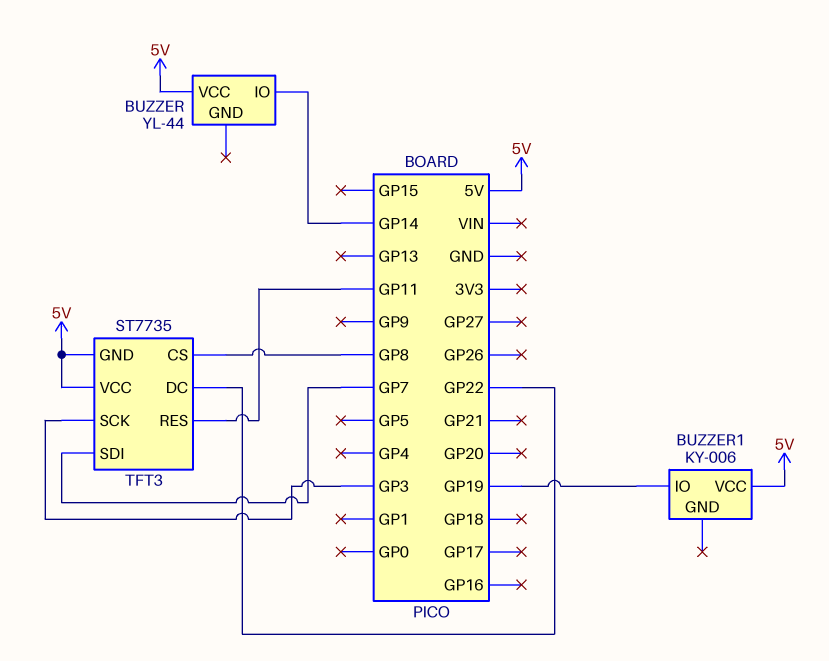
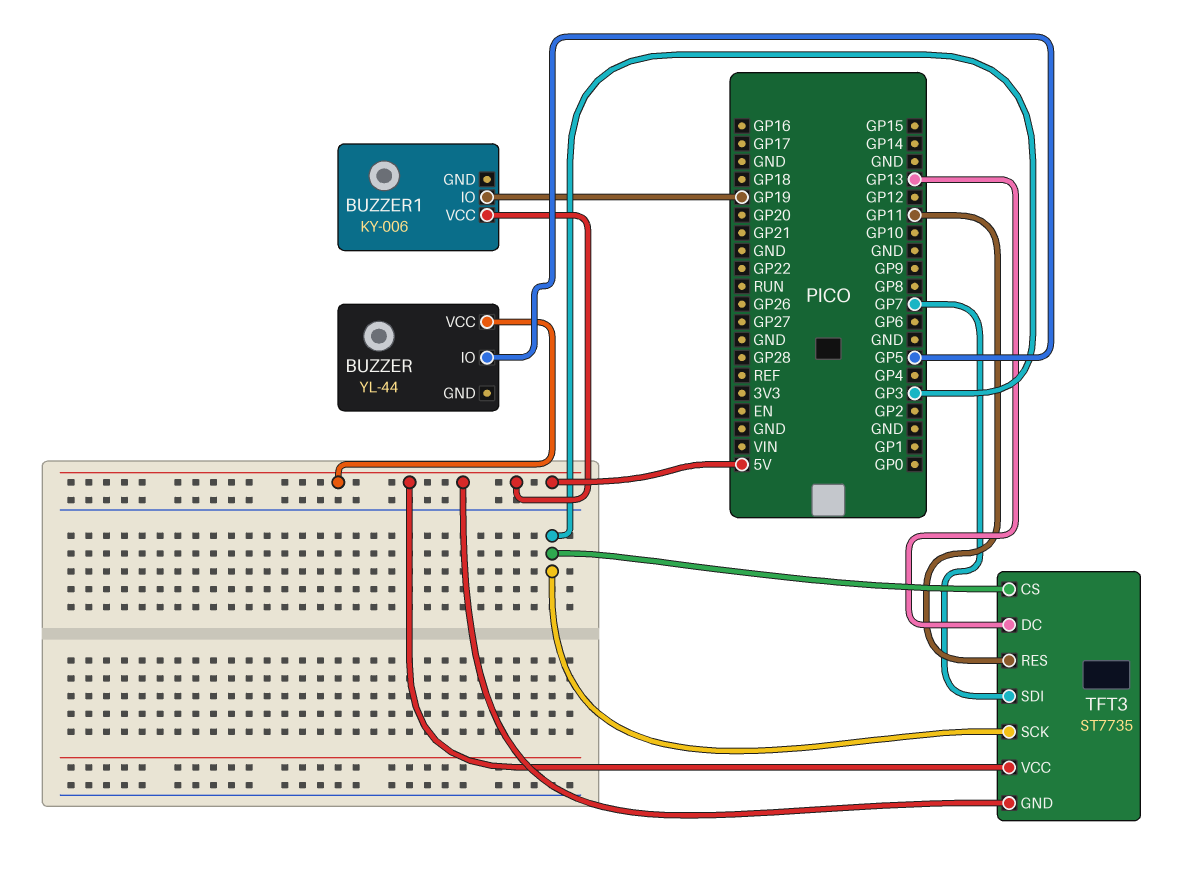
BUZZER pin IO: GP14 -> GP5
TFT3 pin CS: GP8 -> GP3
TFT3 pin DC: GP22 -> GP13

